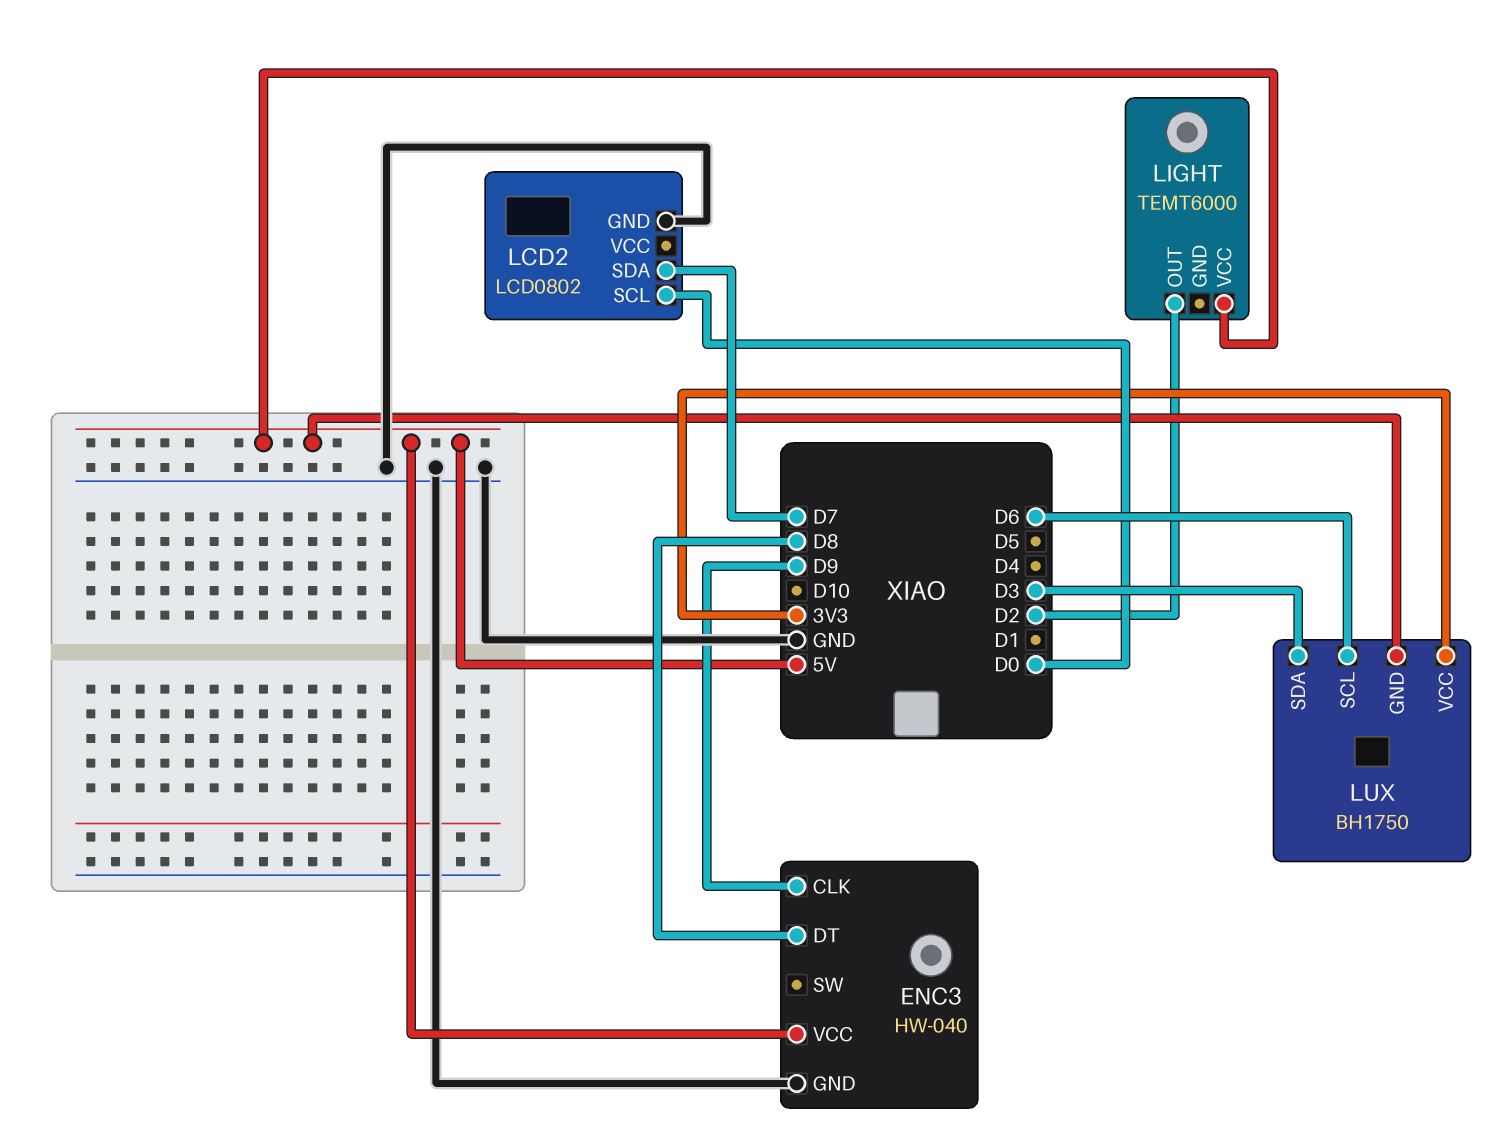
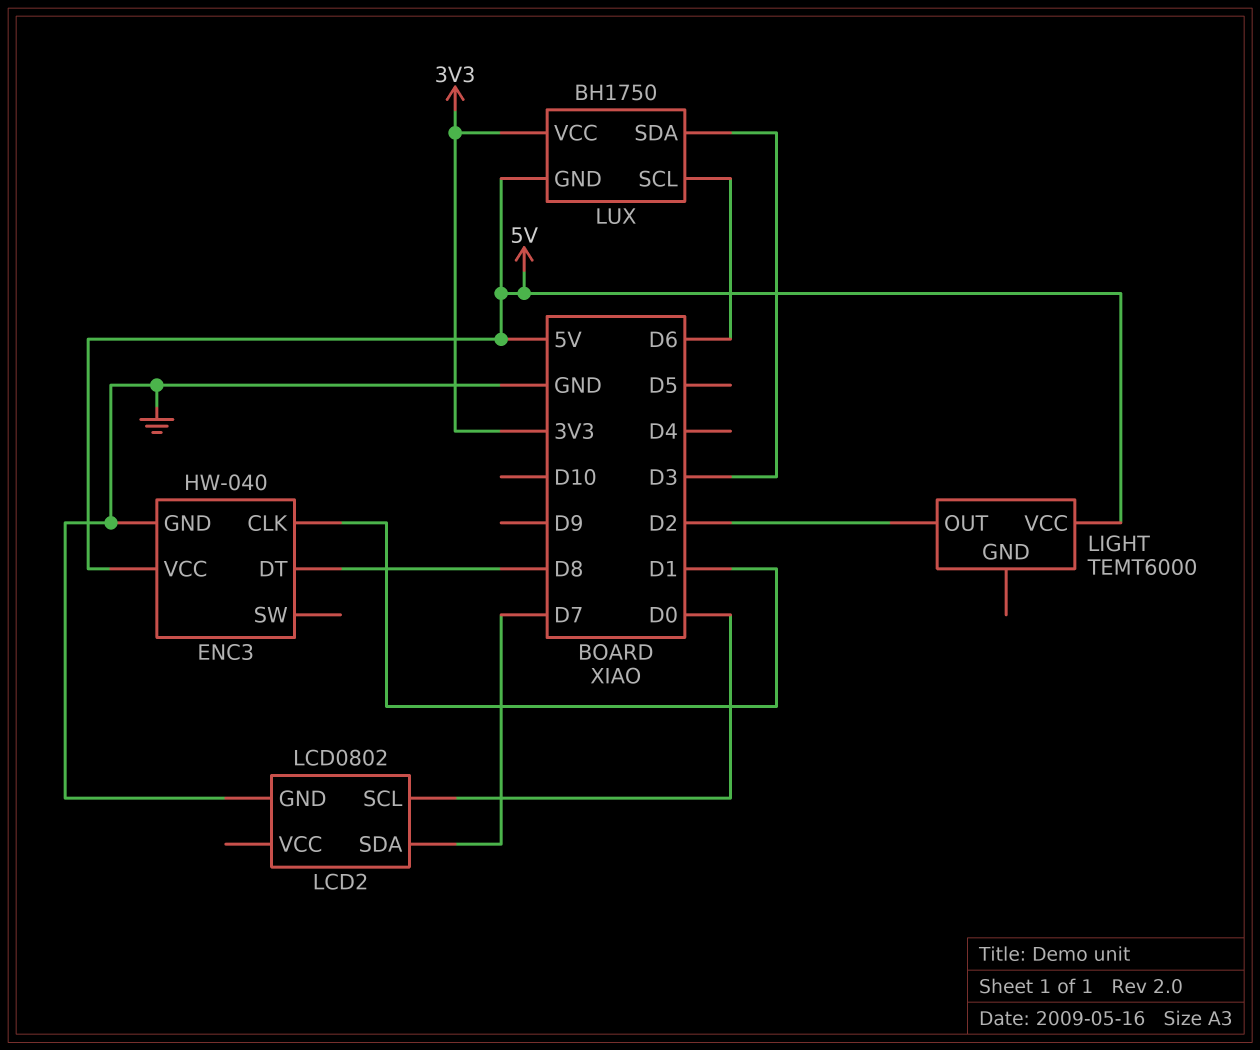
ENC3 pin CLK: D9 -> D1

